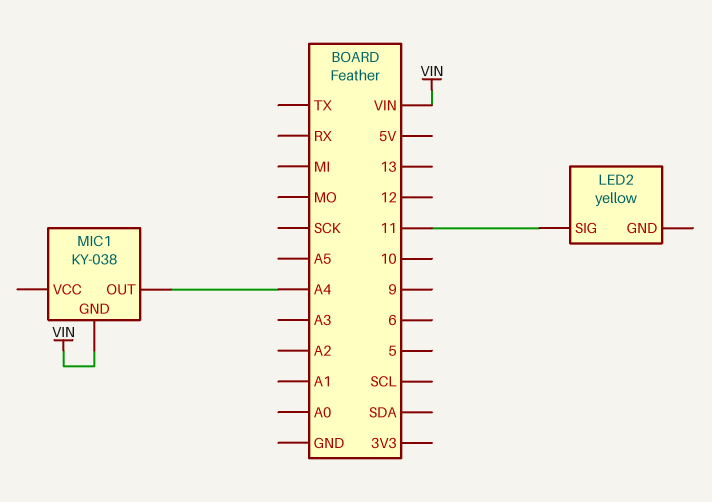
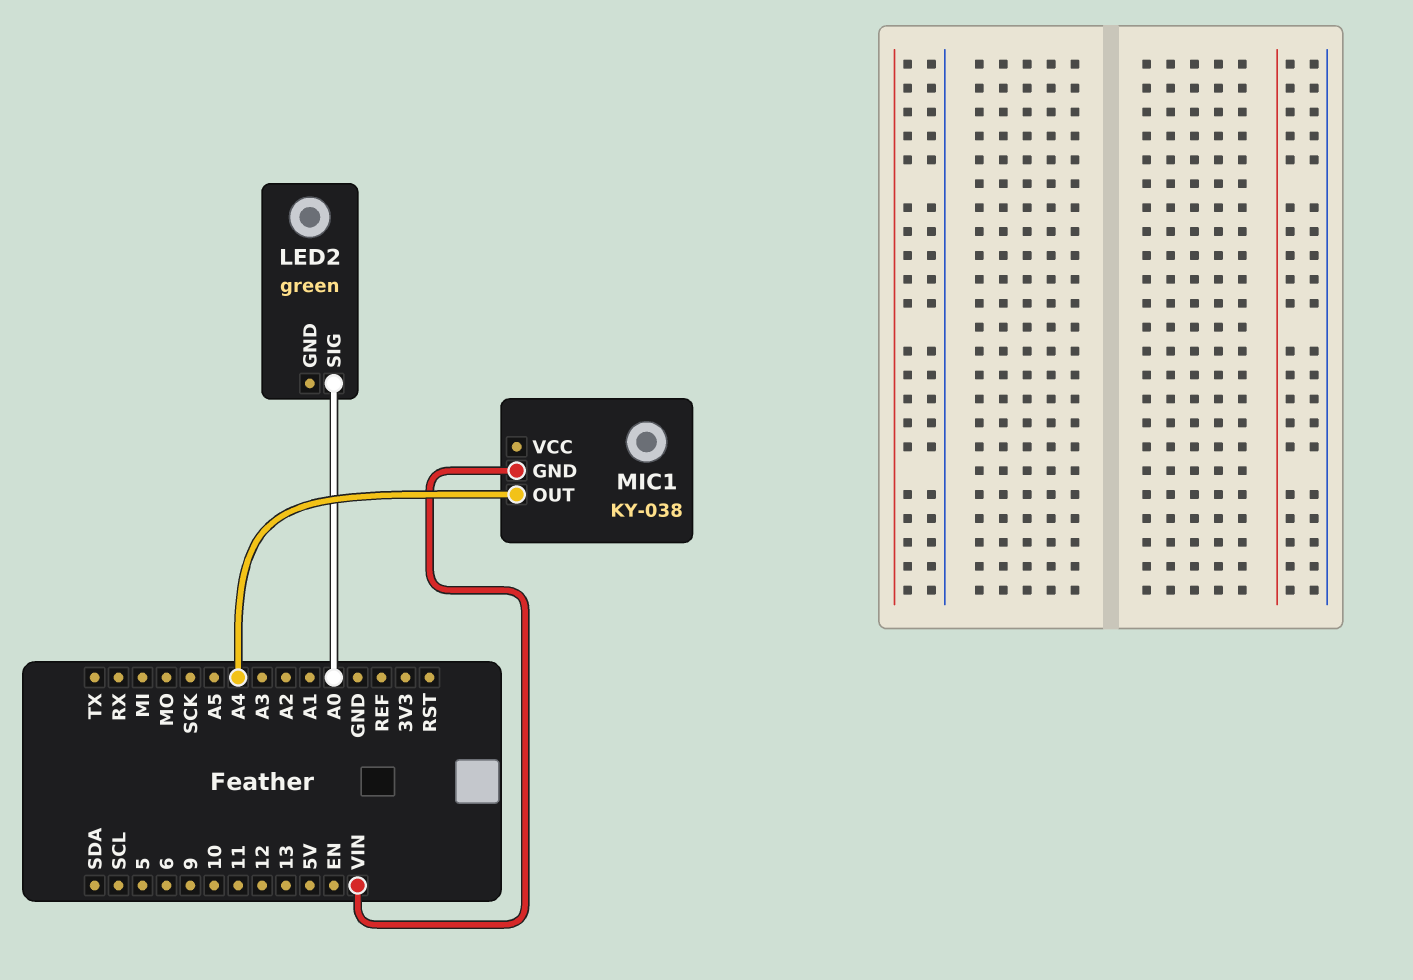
LED2: yellow -> green
LED2 pin SIG: 11 -> A0

